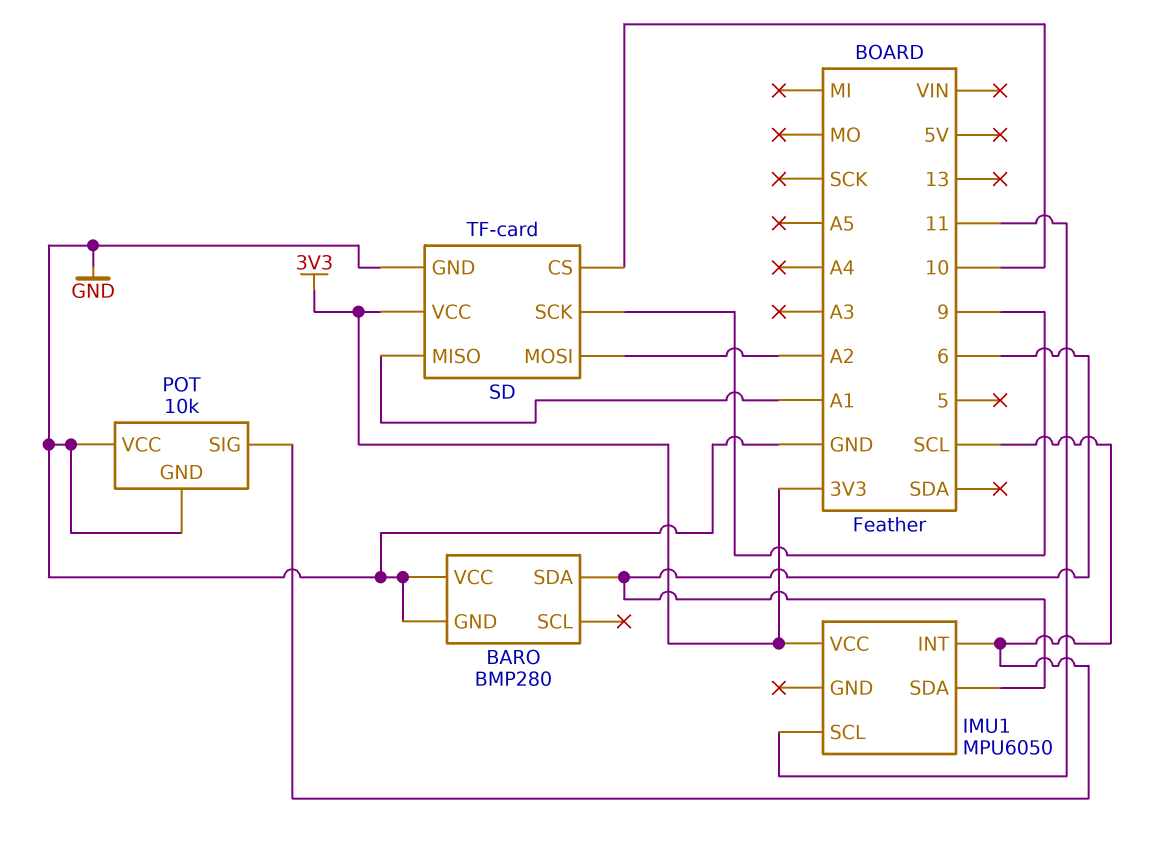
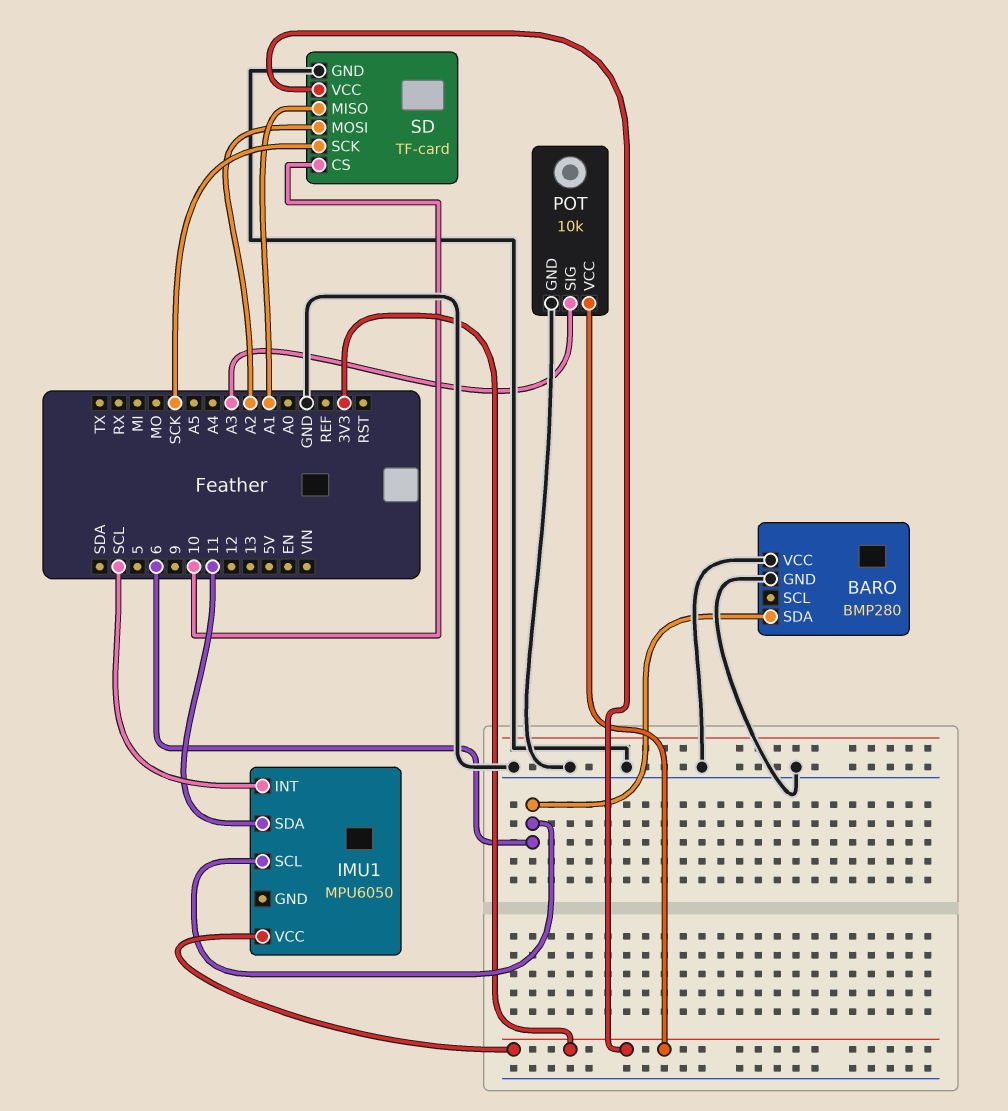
IMU1 pin SCL: 11 -> 6
IMU1 pin SDA: 6 -> 11
POT pin SIG: SCL -> A3
POT pin VCC: GND -> 3V3
SD pin SCK: 9 -> SCK

